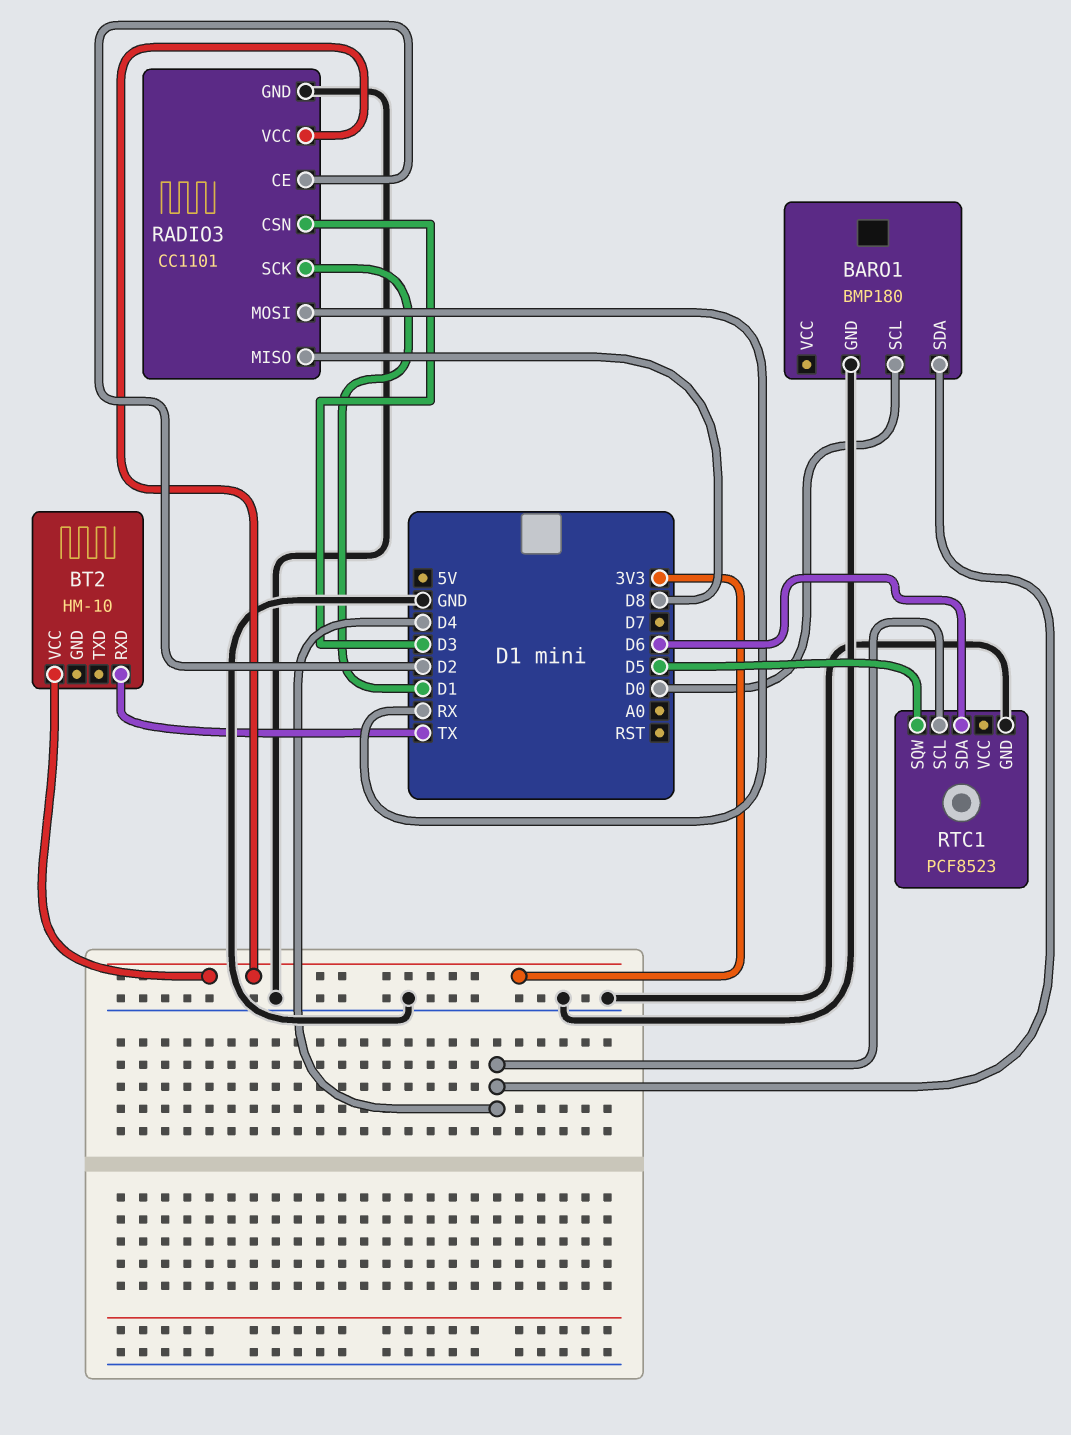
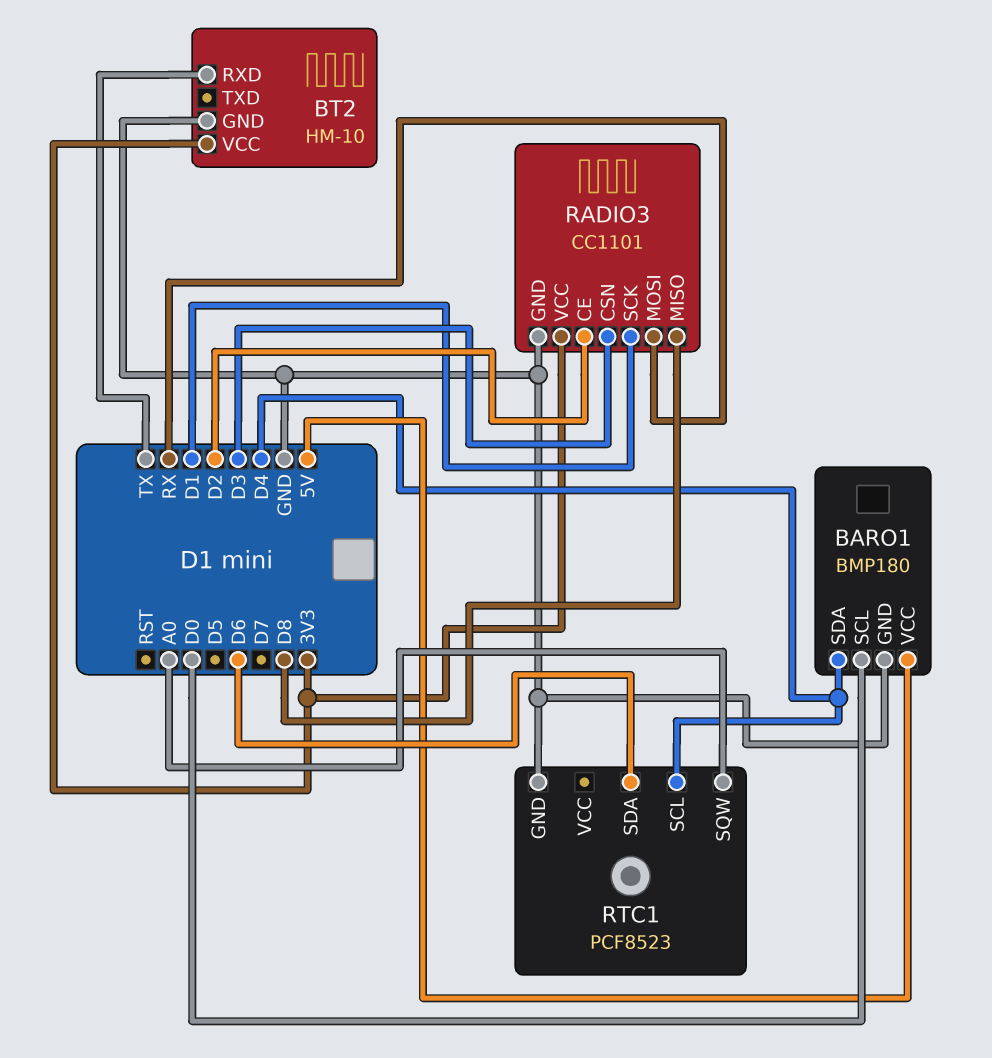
BARO1 pin VCC: none -> 5V
BT2 pin GND: none -> GND
RTC1 pin SQW: D5 -> A0

